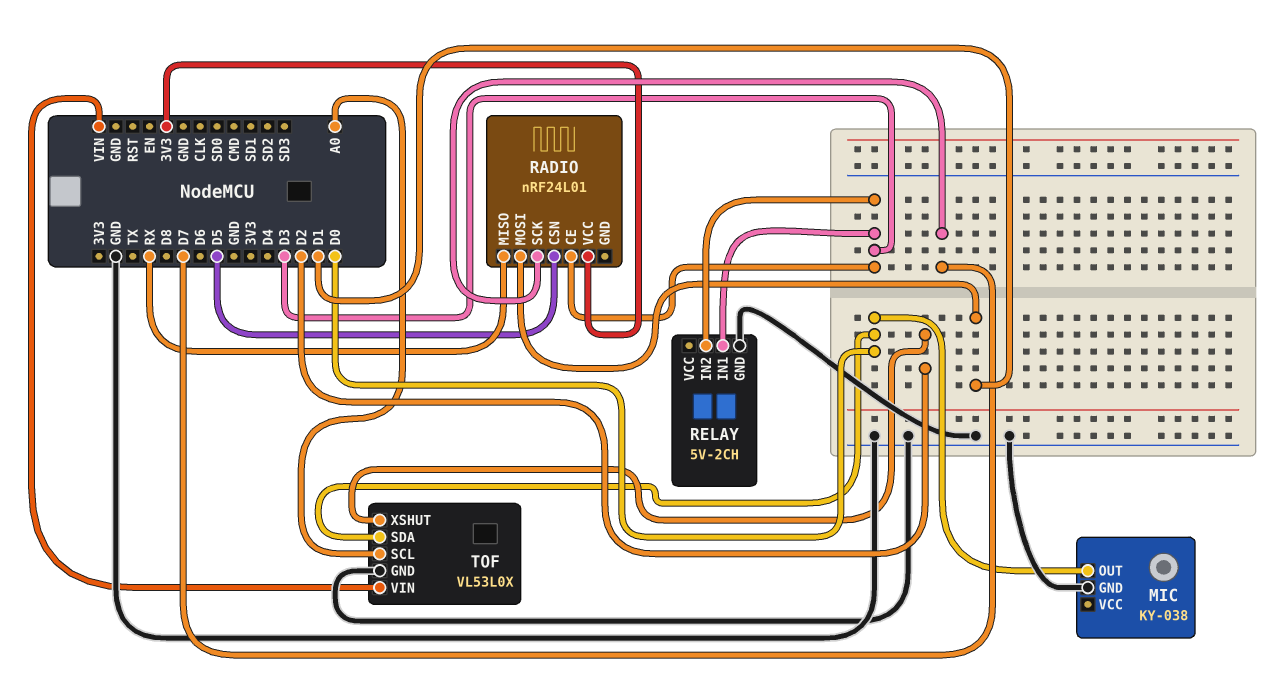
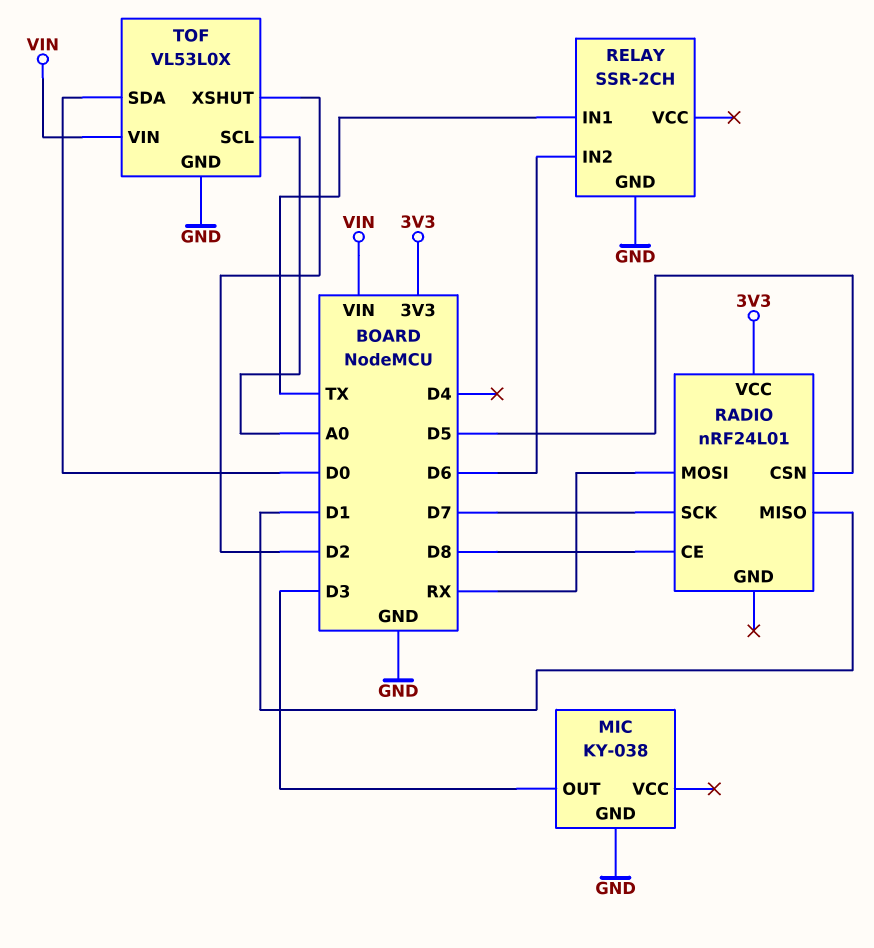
MIC pin OUT: D0 -> D3
RADIO pin CE: D3 -> D8
RADIO pin MISO: RX -> D1
RADIO pin MOSI: D1 -> RX
RELAY: 5V-2CH -> SSR-2CH
RELAY pin IN1: D3 -> TX
RELAY pin IN2: D3 -> D6

